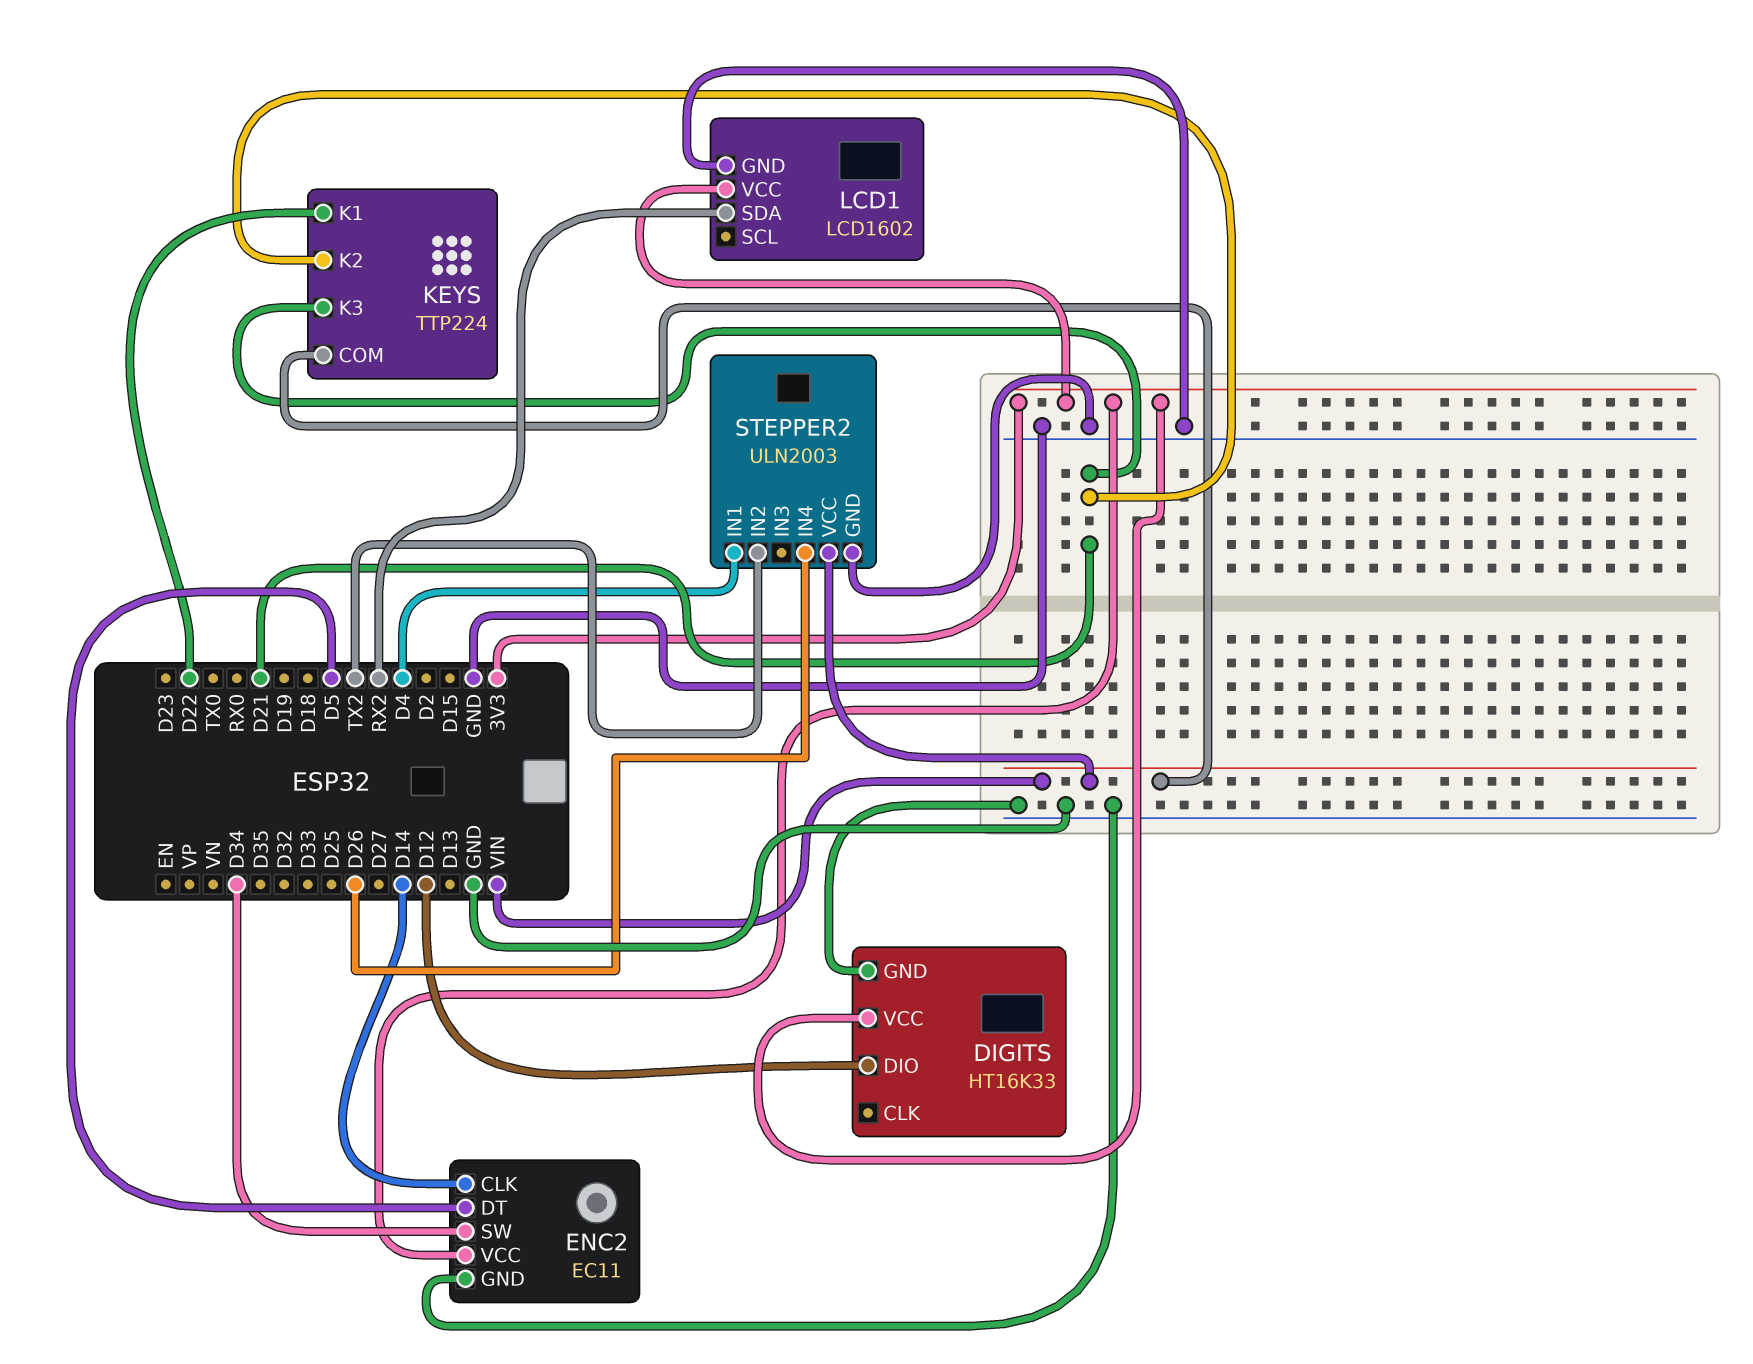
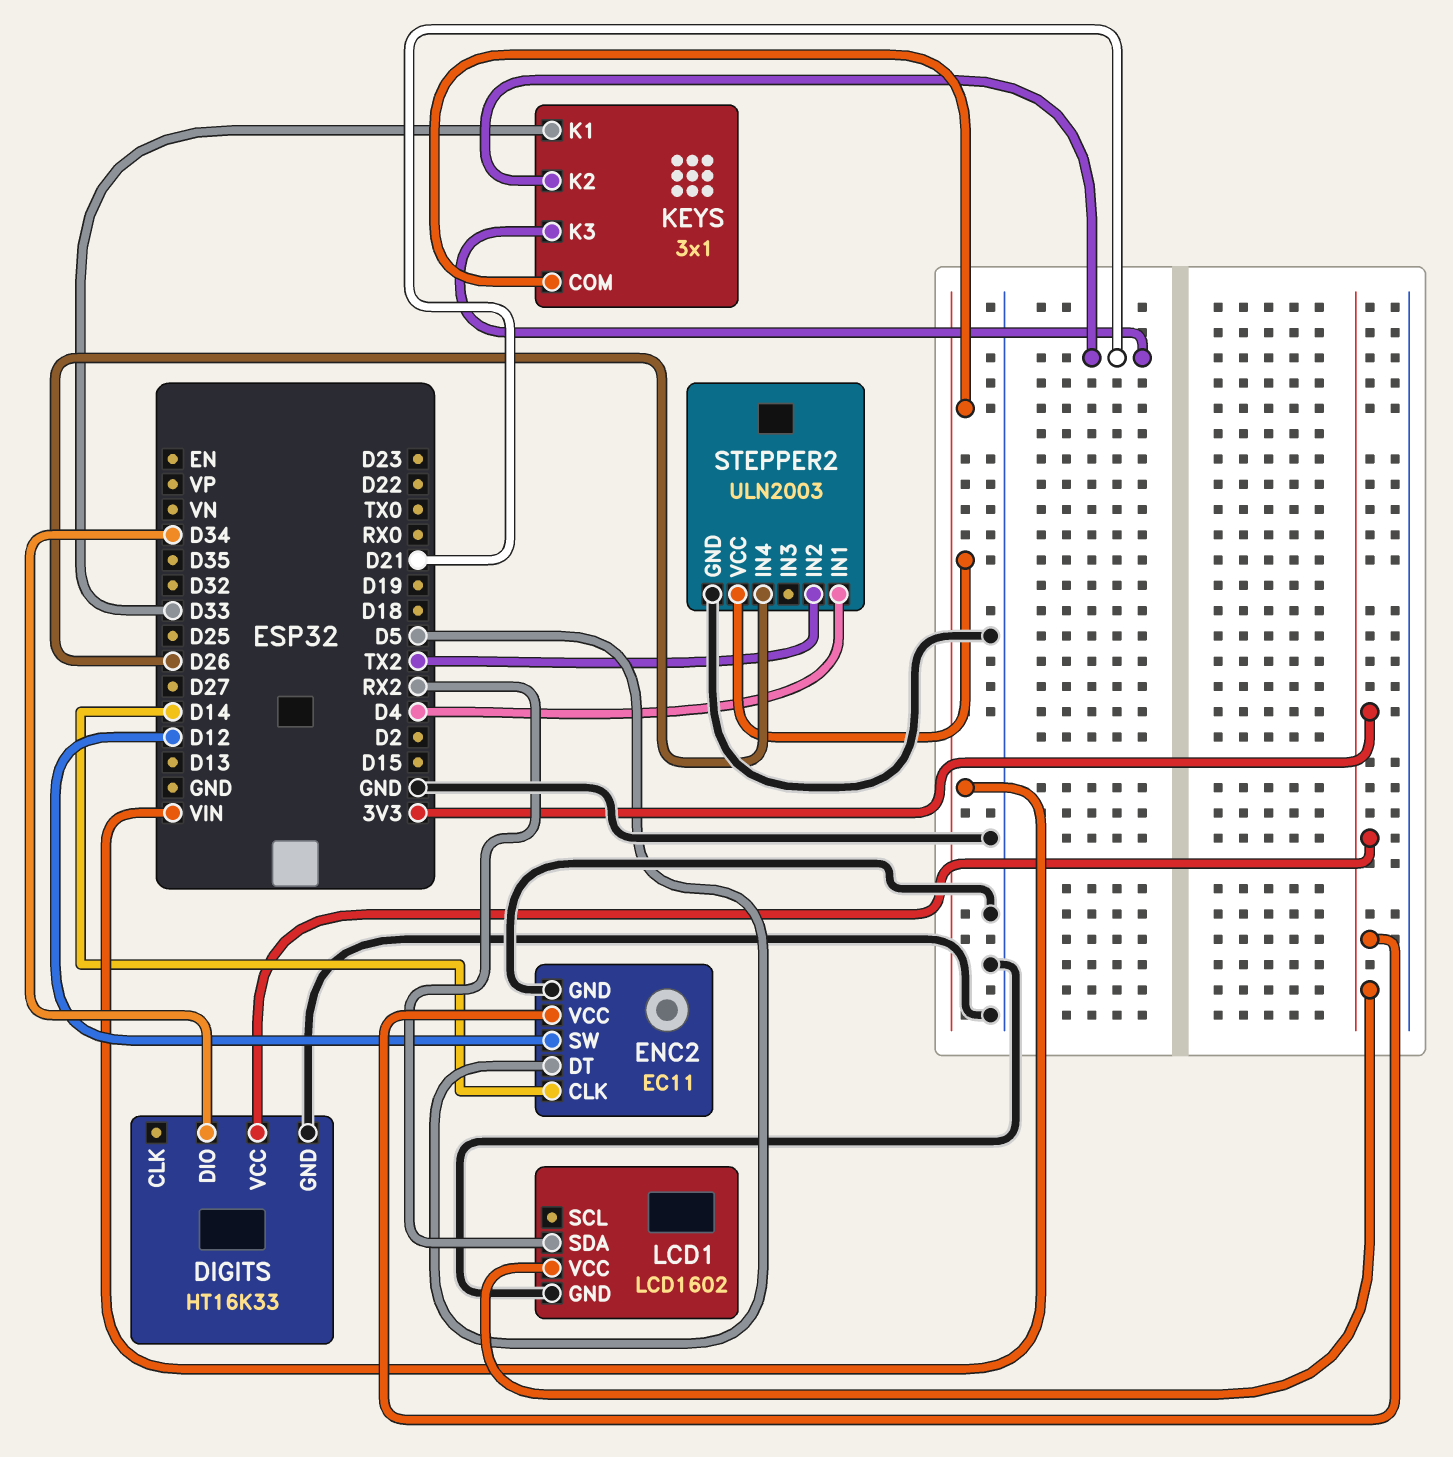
DIGITS pin DIO: D12 -> D34
ENC2 pin SW: D34 -> D12
KEYS: TTP224 -> 3x1
KEYS pin K1: D22 -> D33

